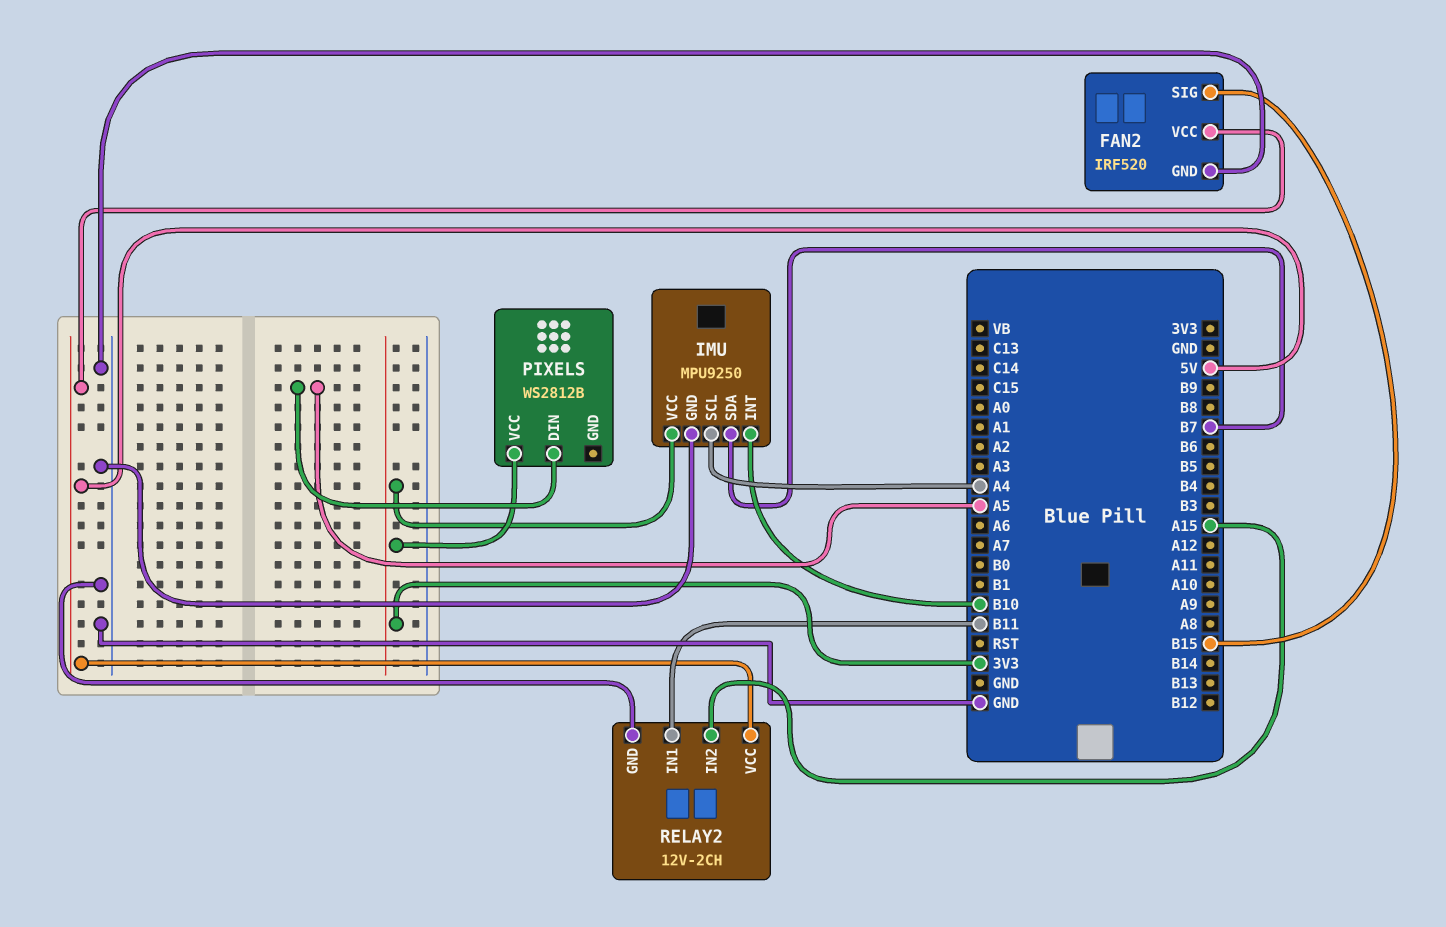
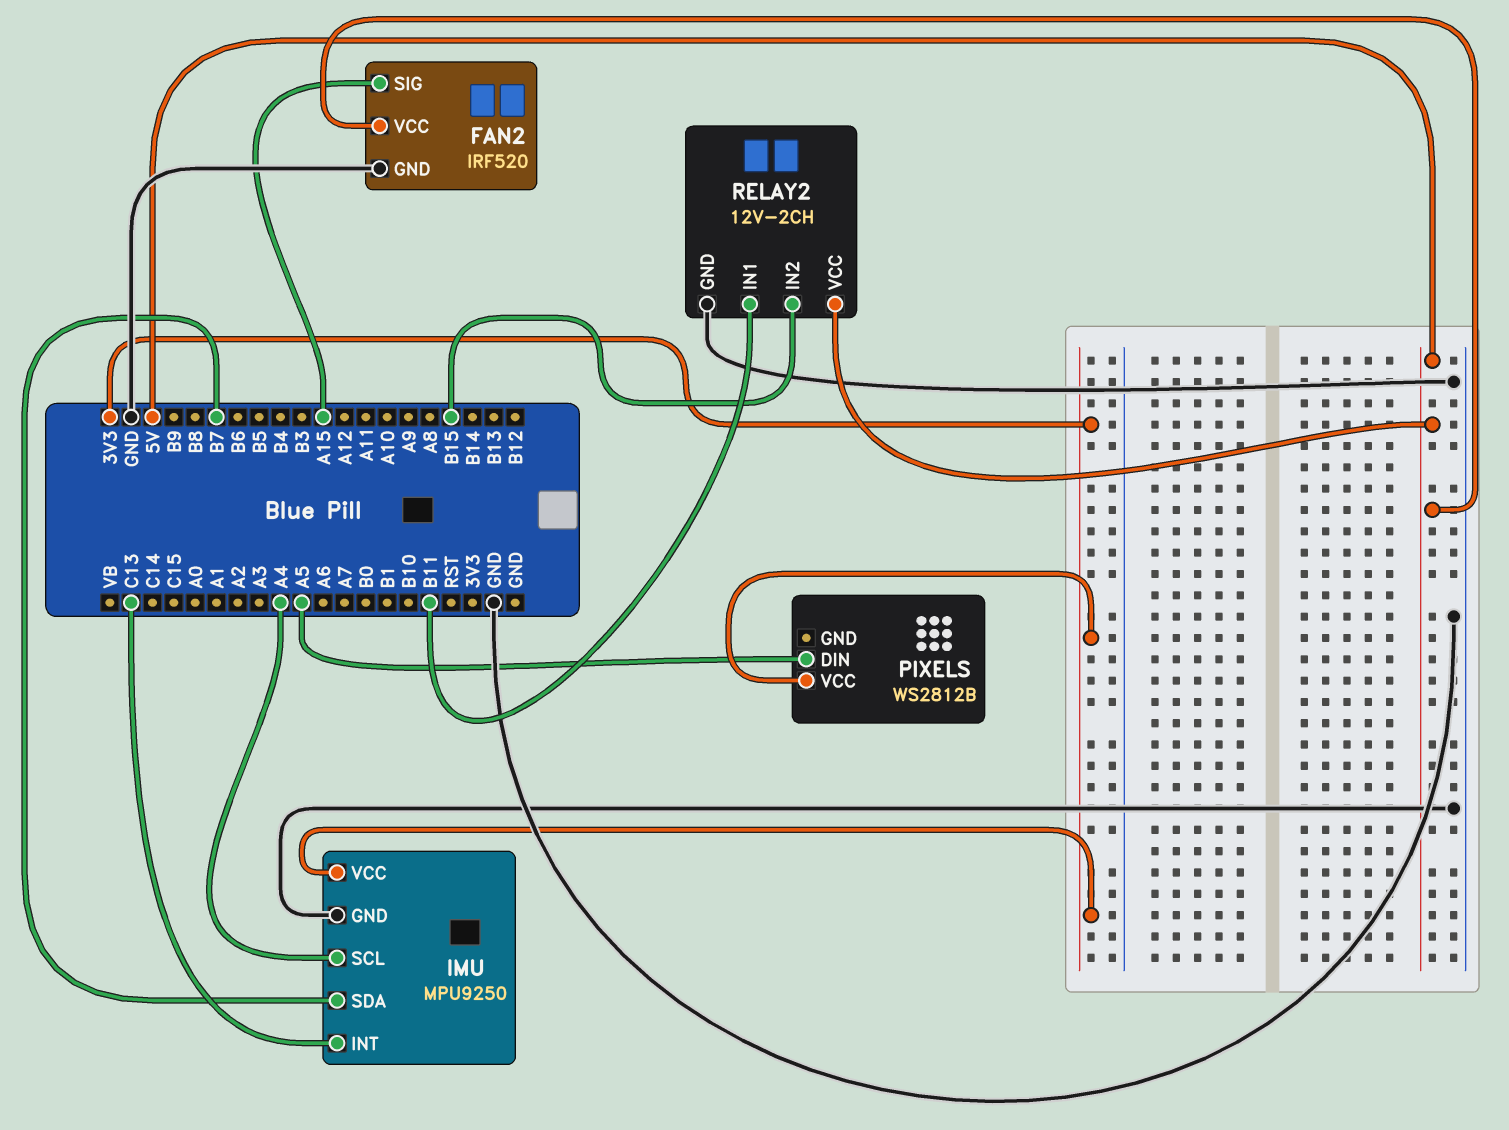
FAN2 pin SIG: B15 -> A15
IMU pin INT: B10 -> C13
RELAY2 pin IN2: A15 -> B15

